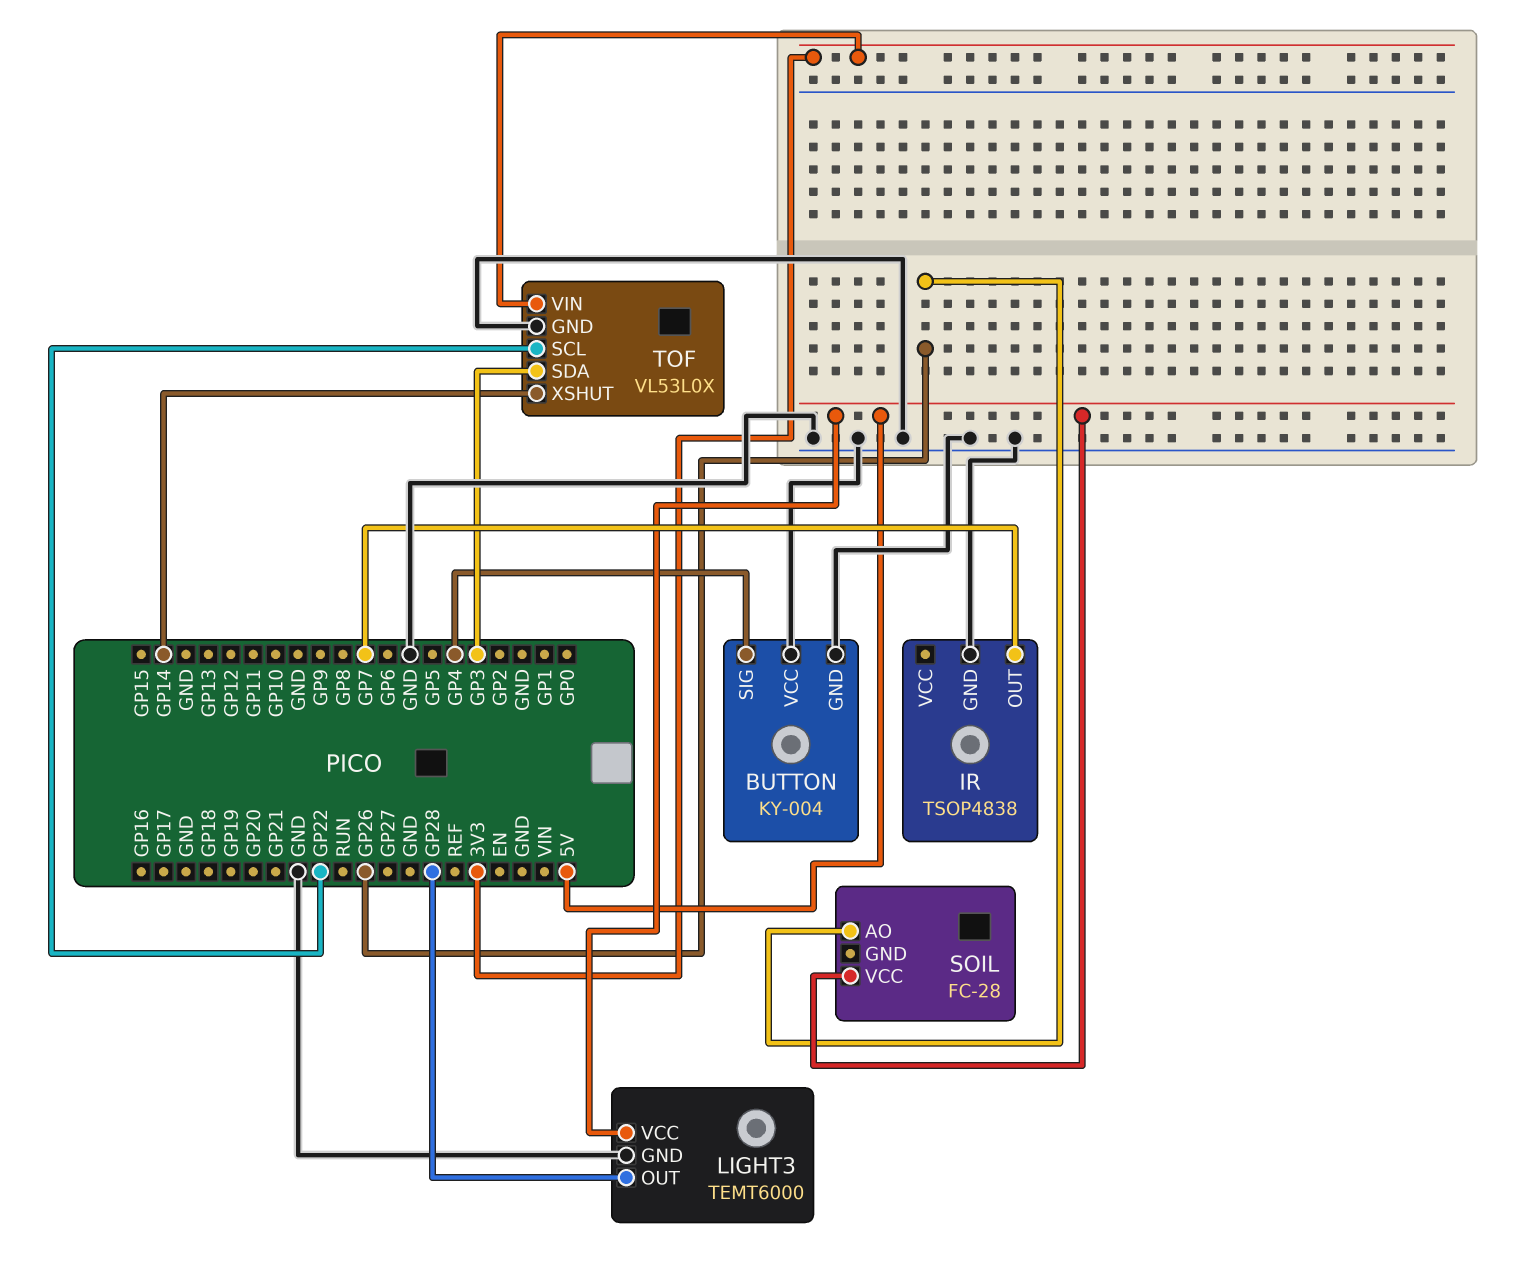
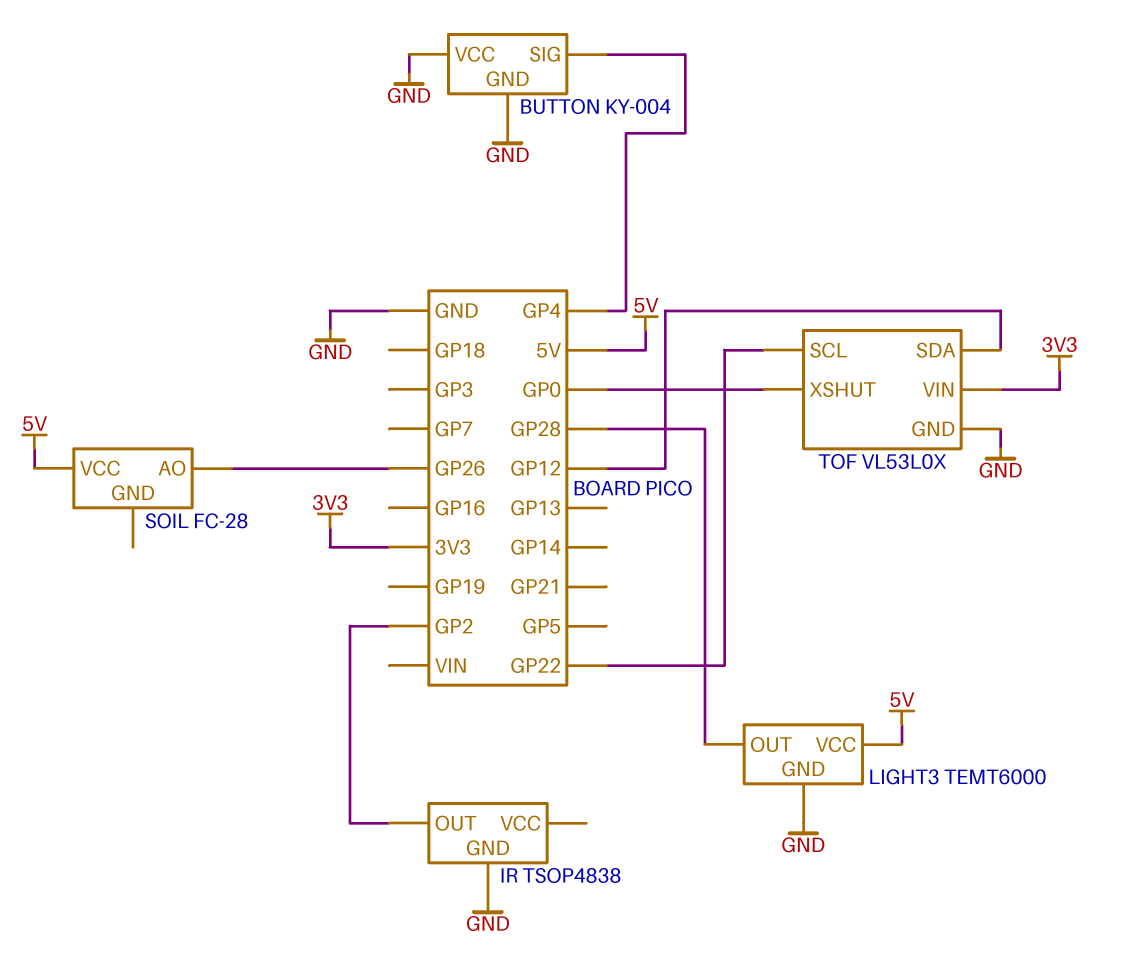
IR pin OUT: GP7 -> GP2
TOF pin SDA: GP3 -> GP12
TOF pin XSHUT: GP14 -> GP0

